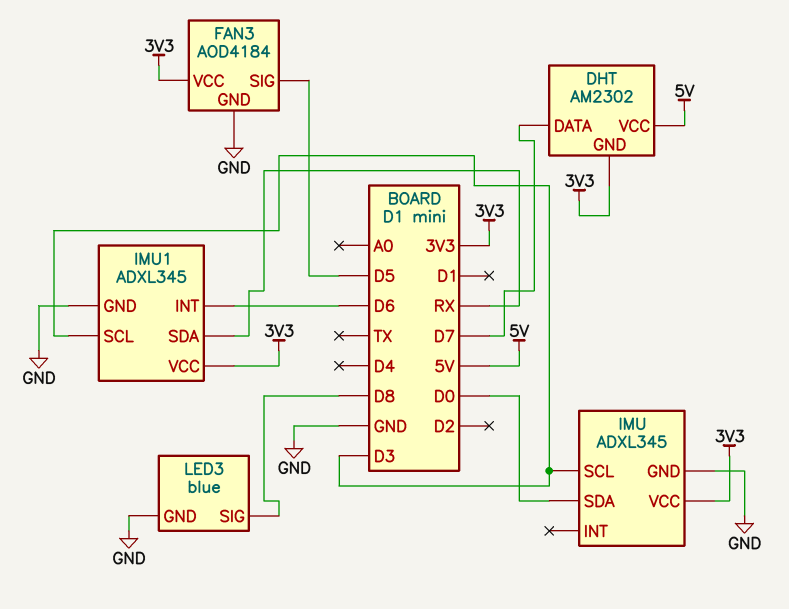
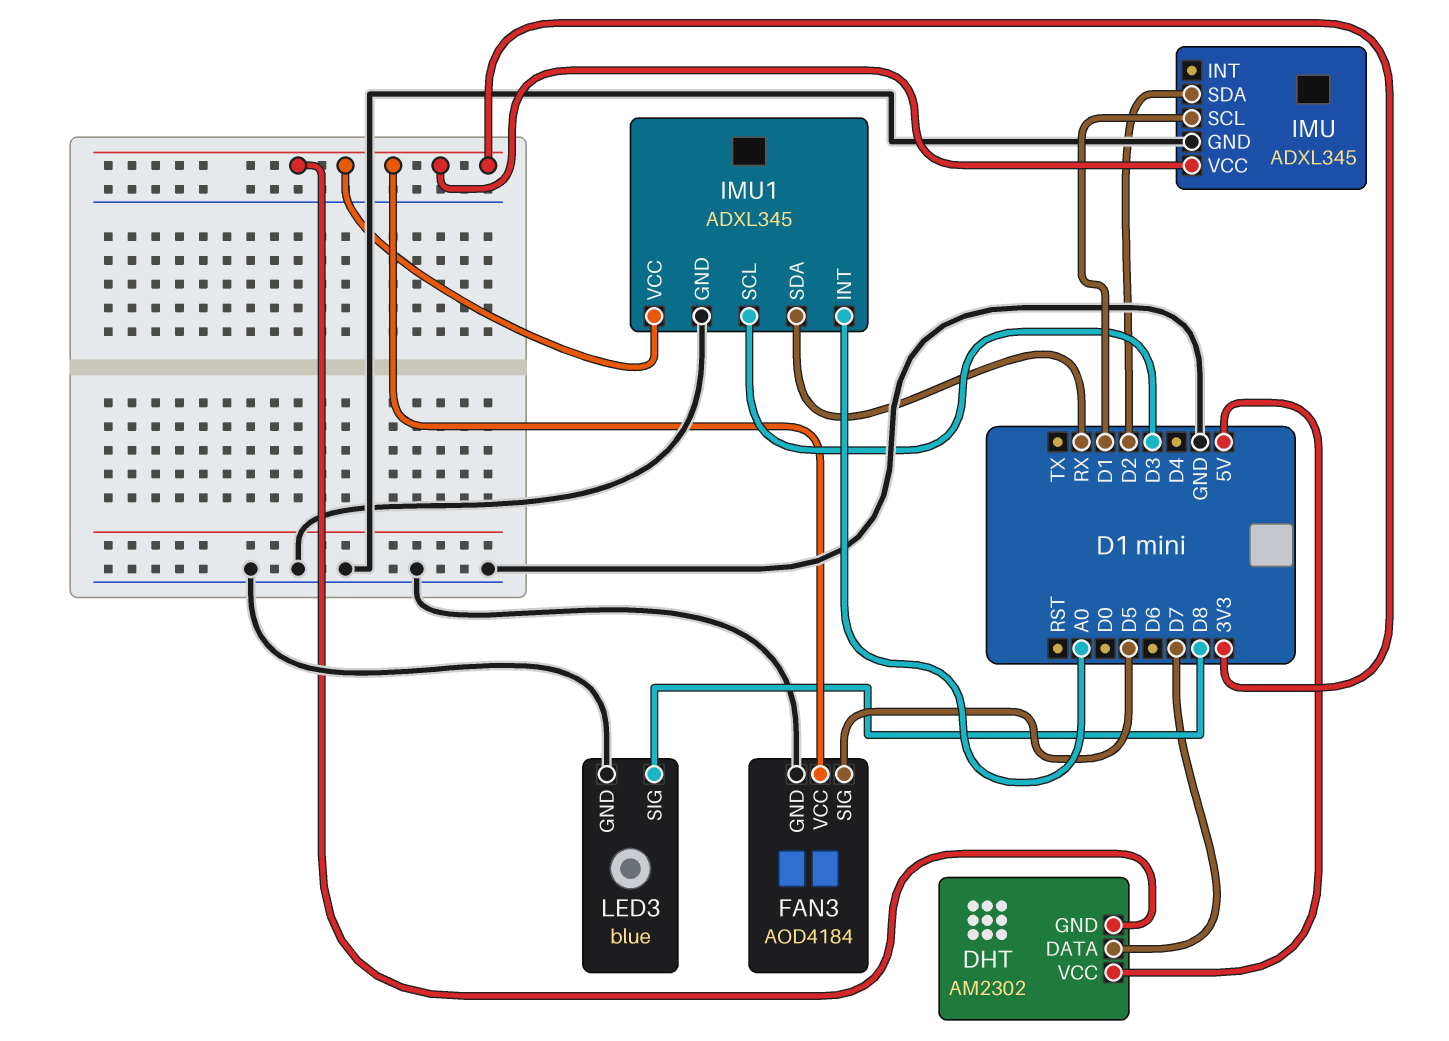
IMU pin SCL: D3 -> D1
IMU pin SDA: D0 -> D2
IMU1 pin INT: D6 -> A0

